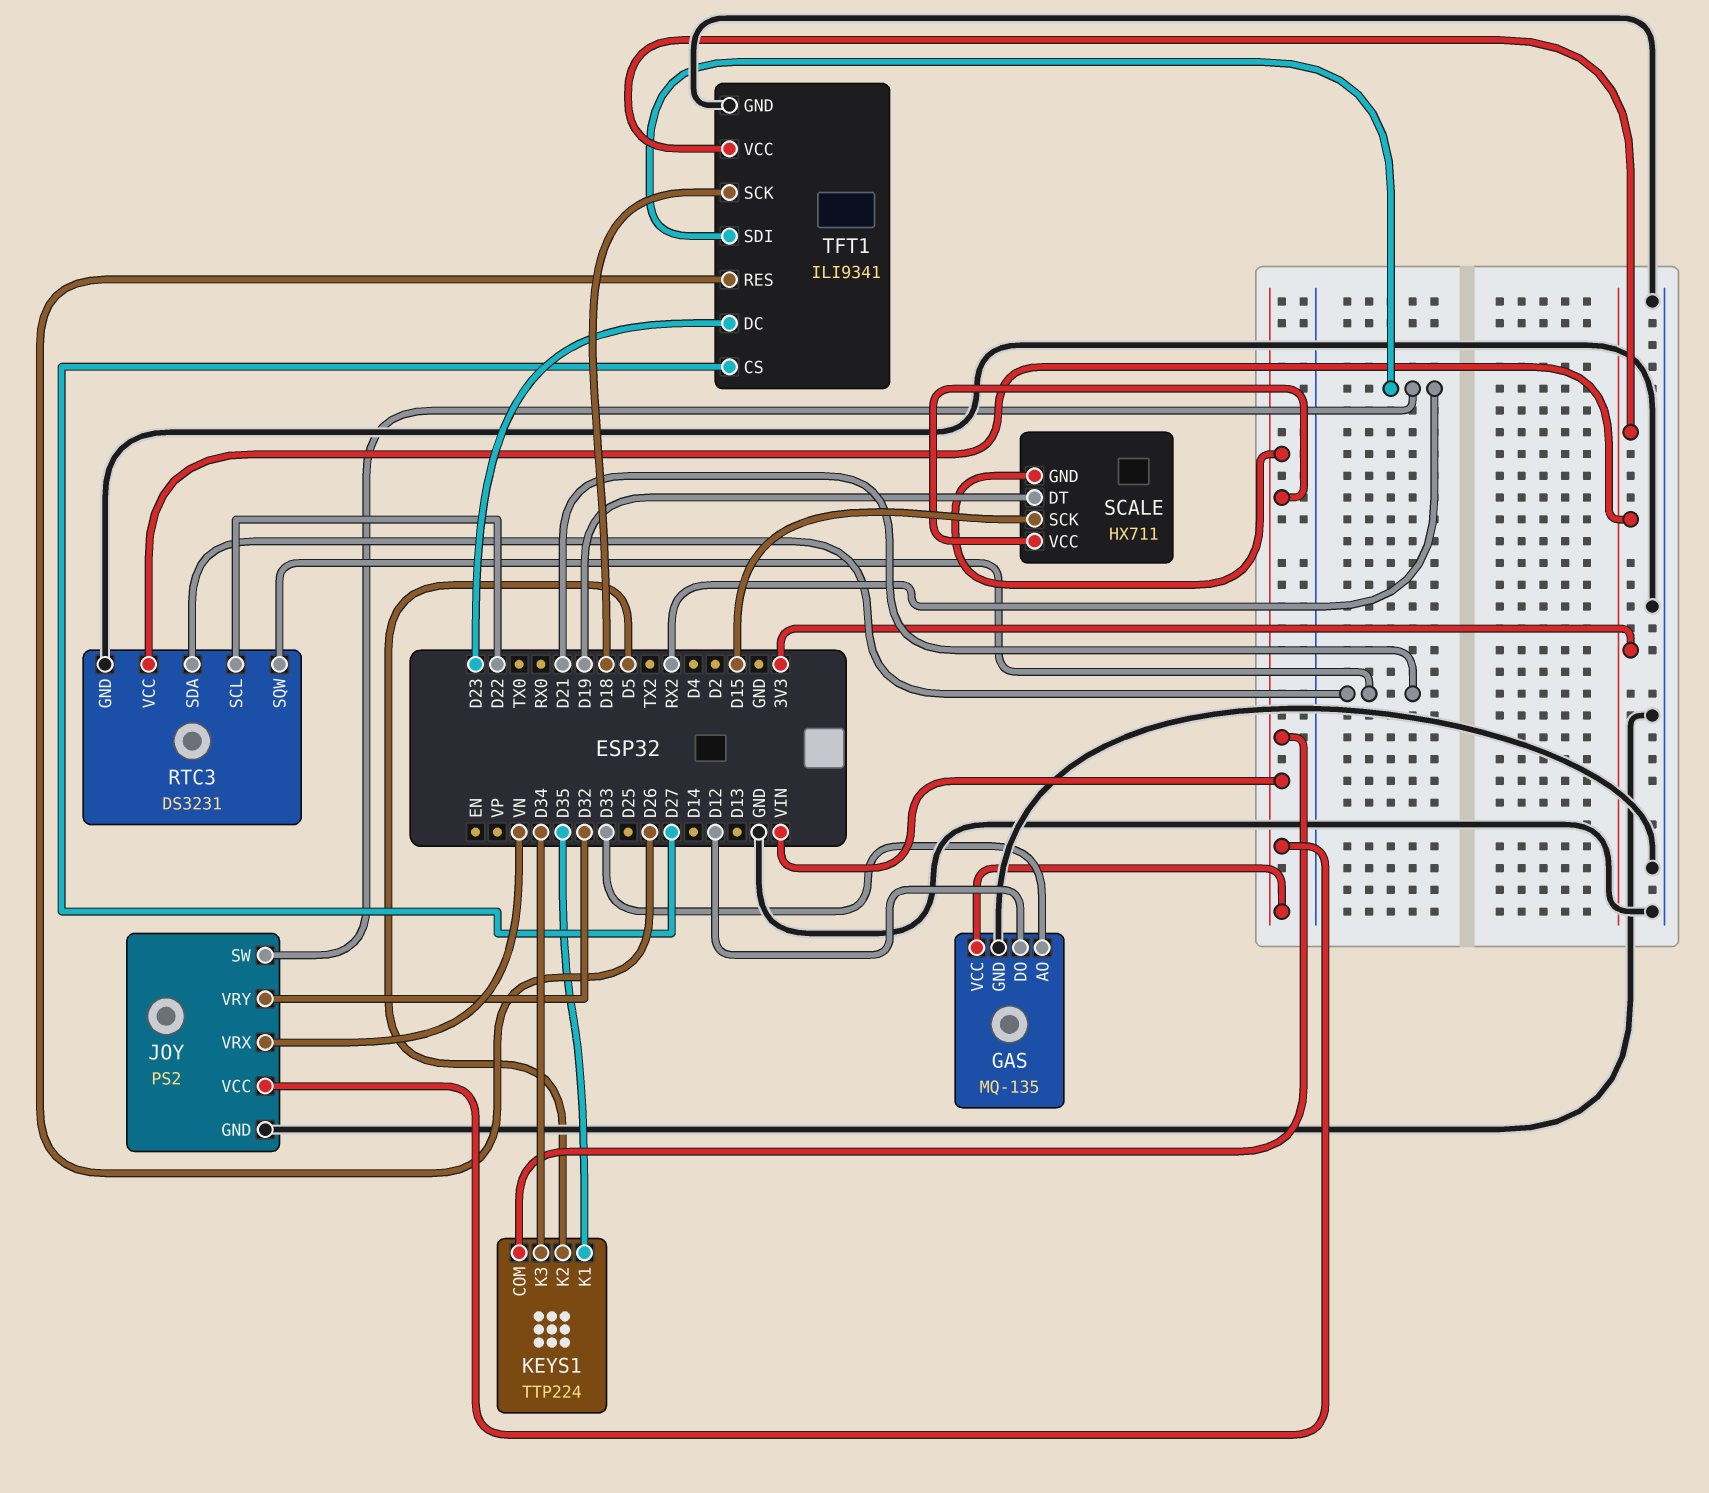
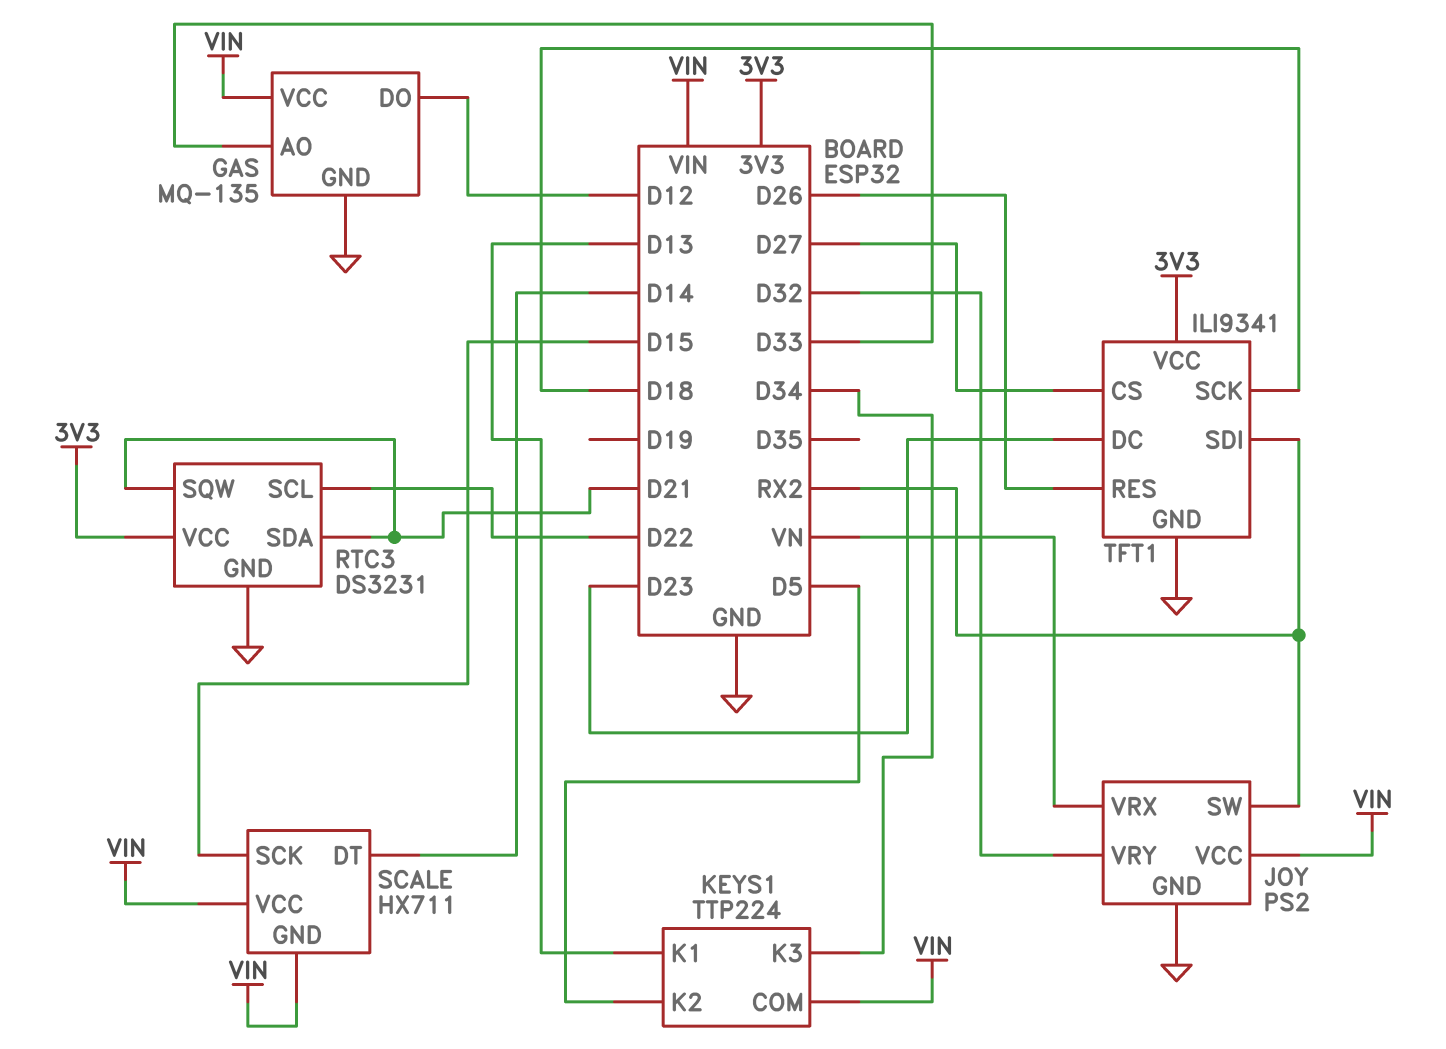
KEYS1 pin K1: D35 -> D13
SCALE pin DT: D19 -> D14

